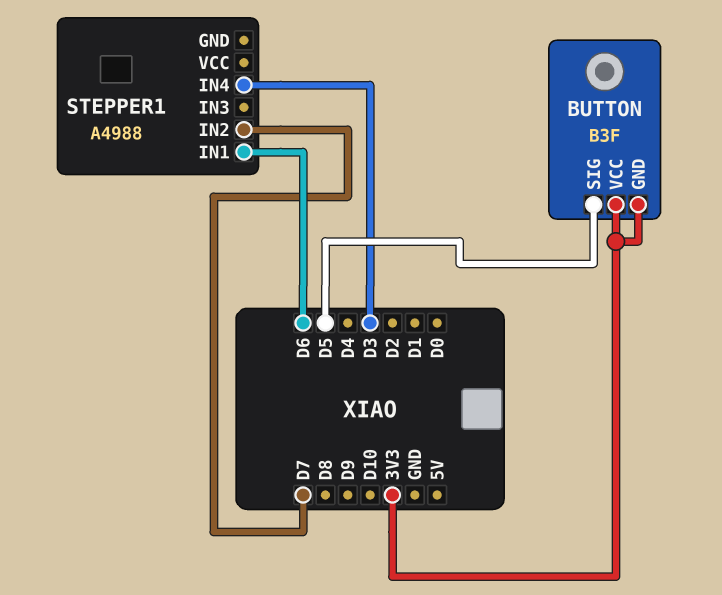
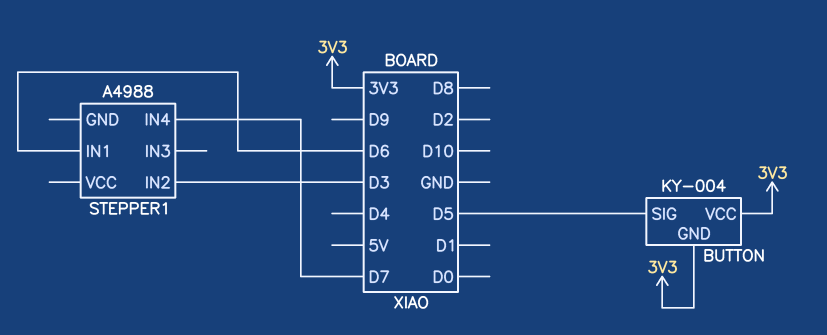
BUTTON: B3F -> KY-004
STEPPER1 pin IN2: D7 -> D3
STEPPER1 pin IN4: D3 -> D7

